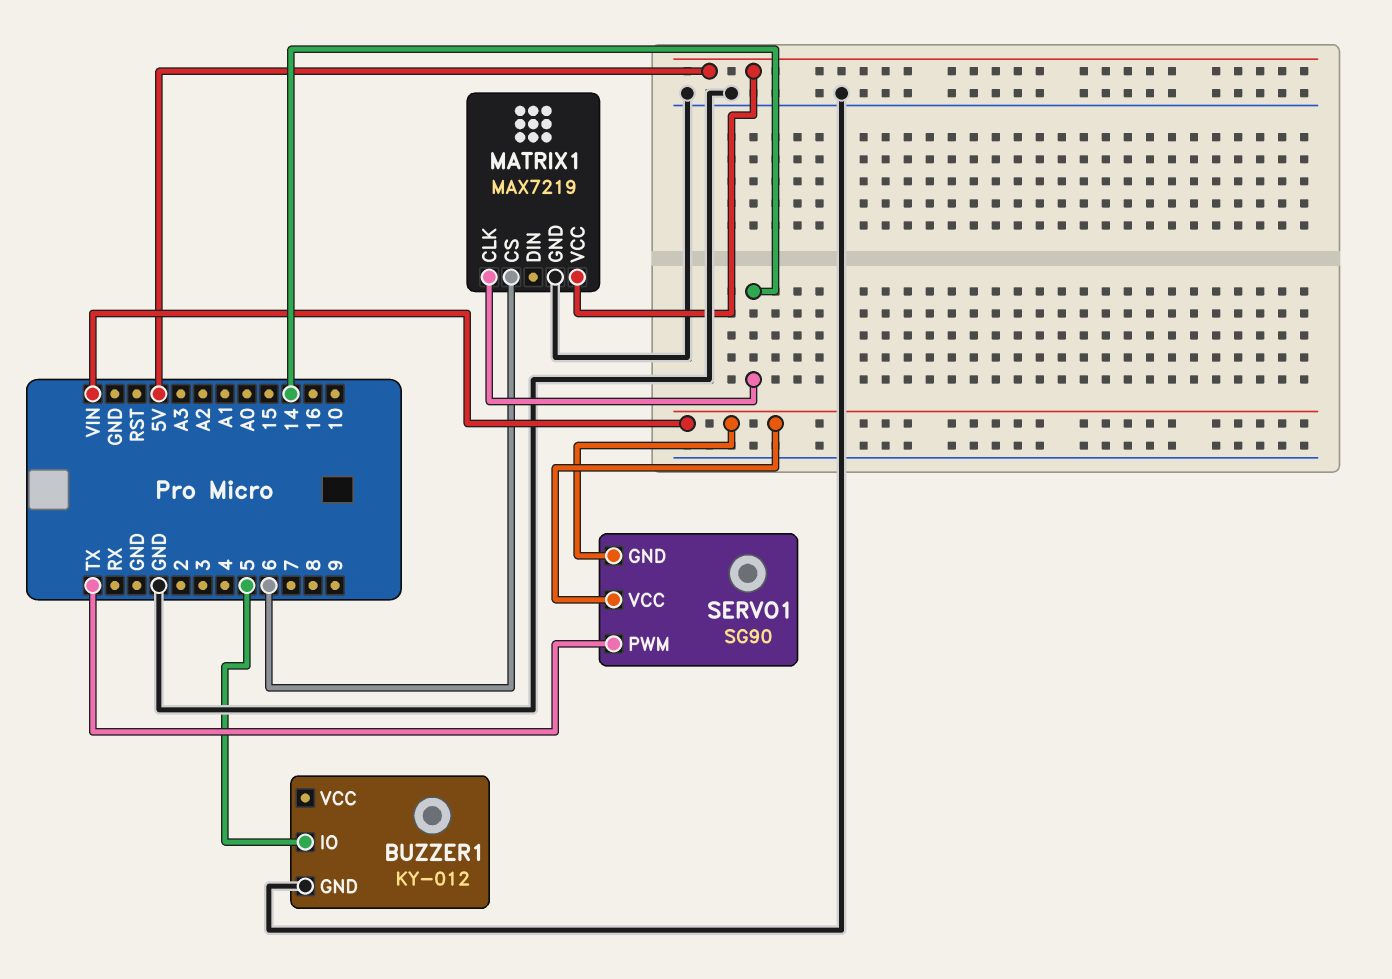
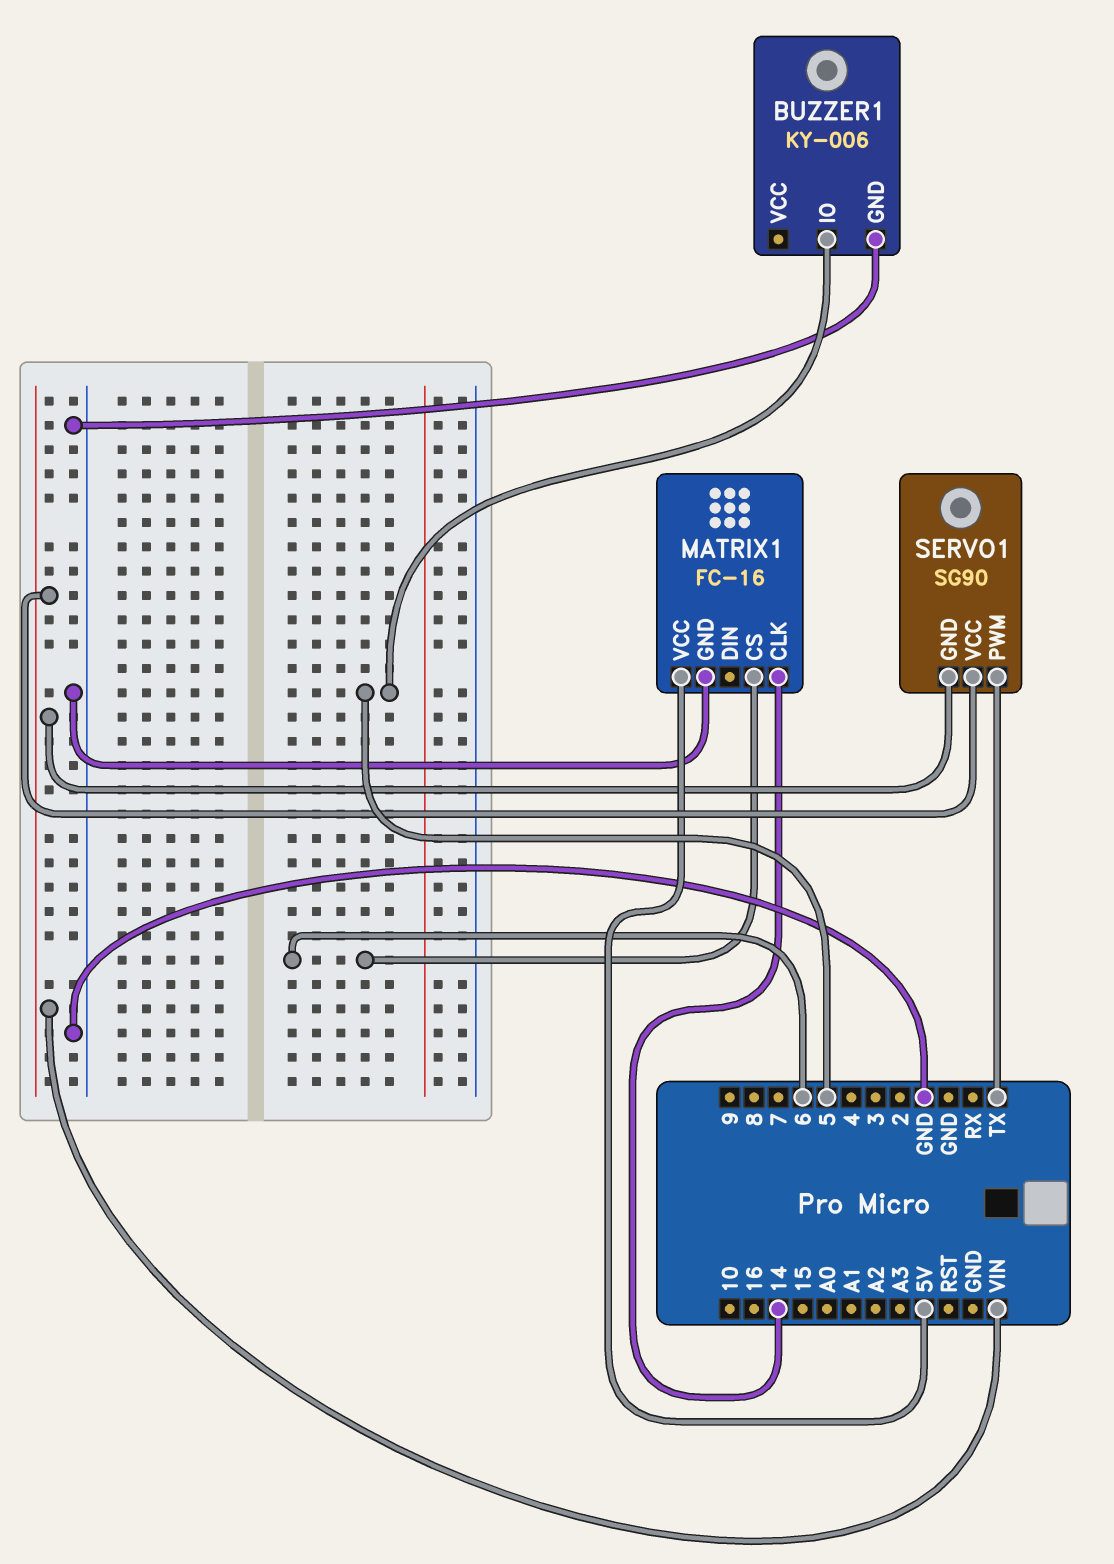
BUZZER1: KY-012 -> KY-006
MATRIX1: MAX7219 -> FC-16

